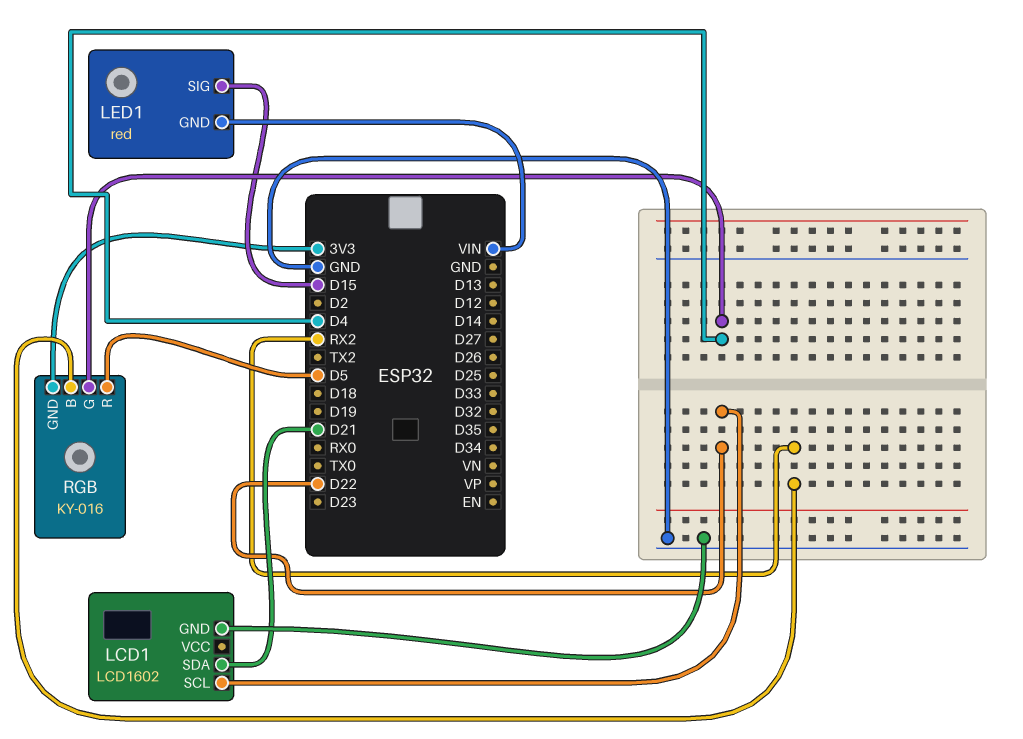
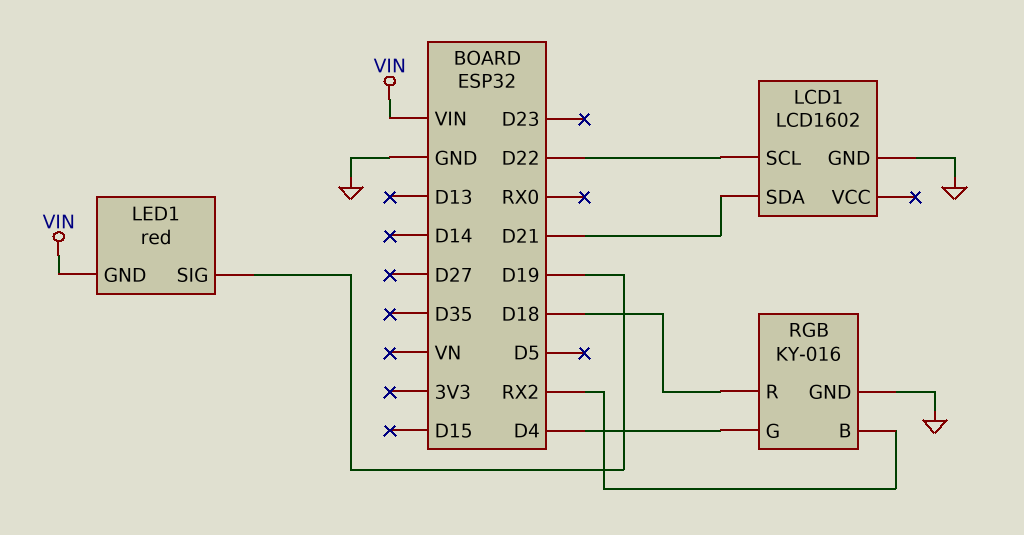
LED1 pin SIG: D15 -> D19
RGB pin GND: 3V3 -> GND
RGB pin R: D5 -> D18

